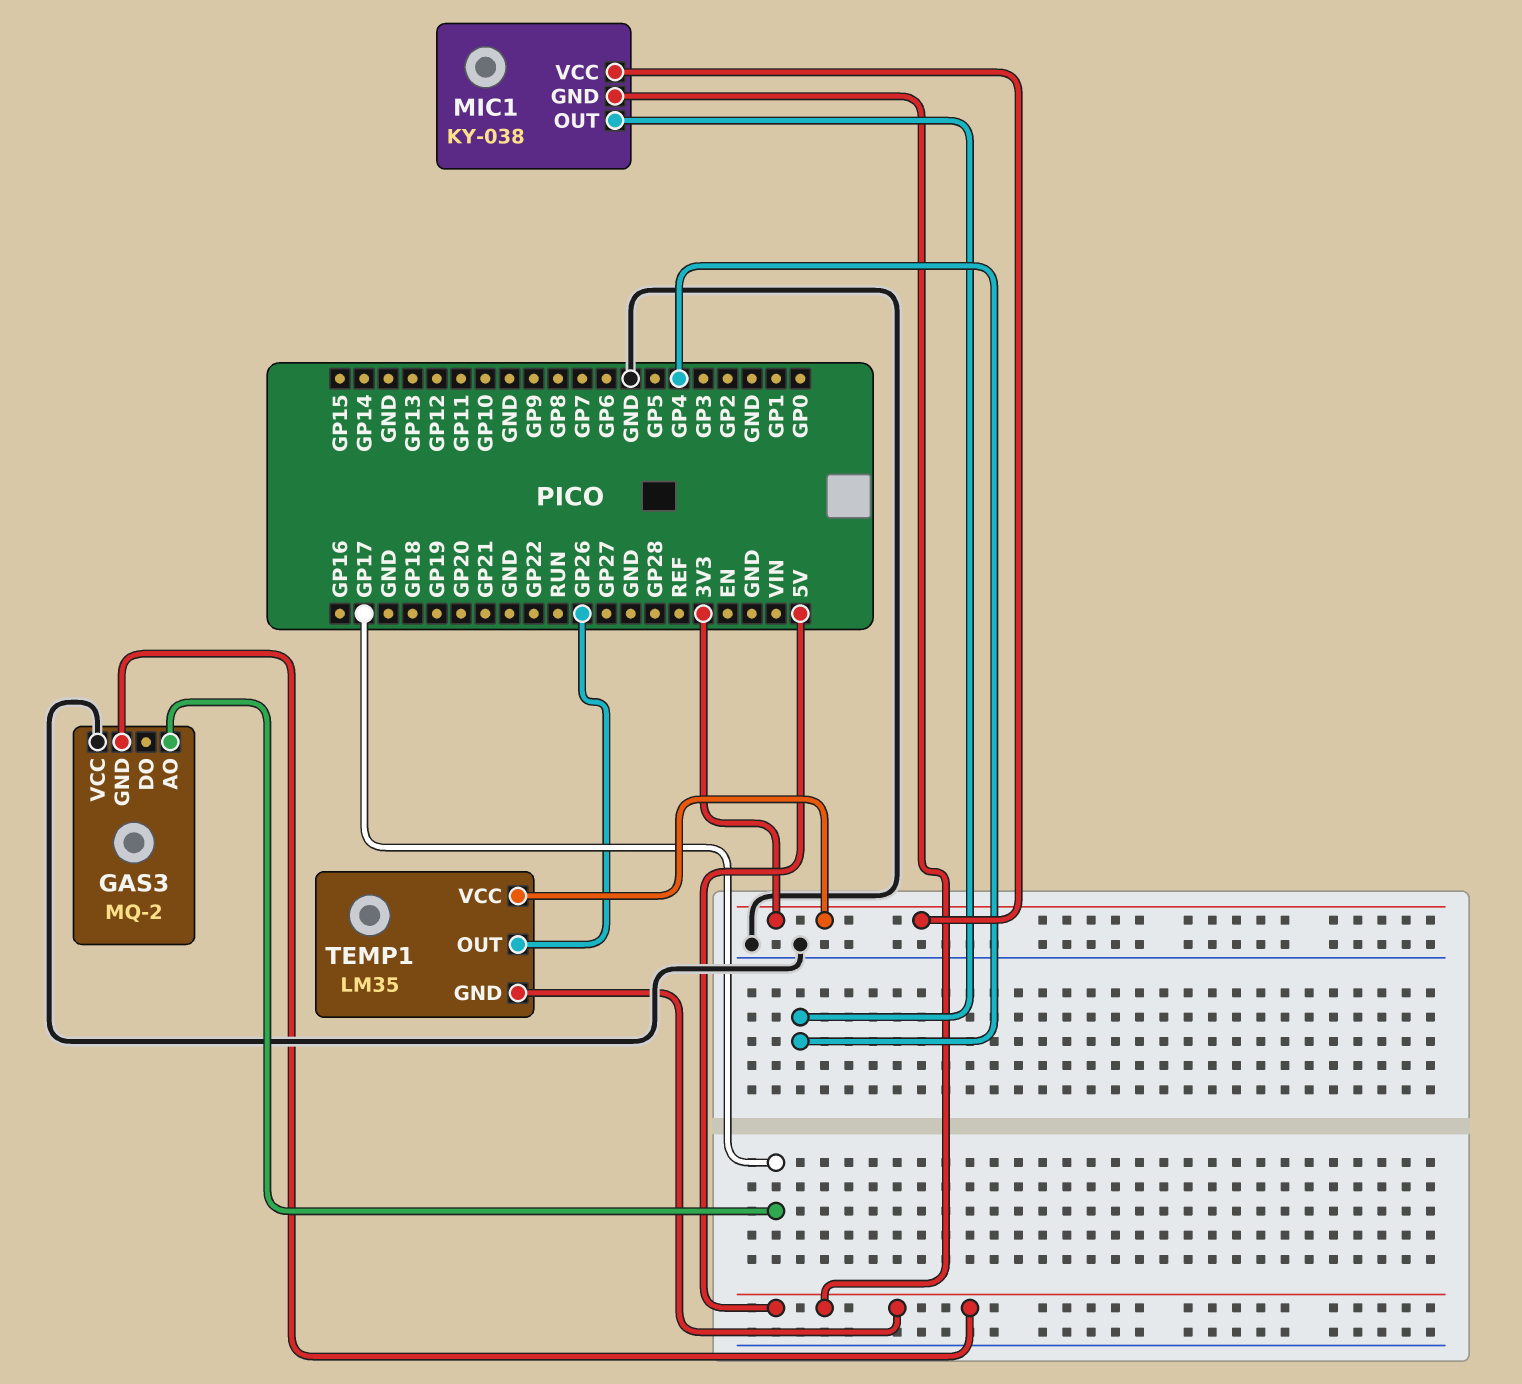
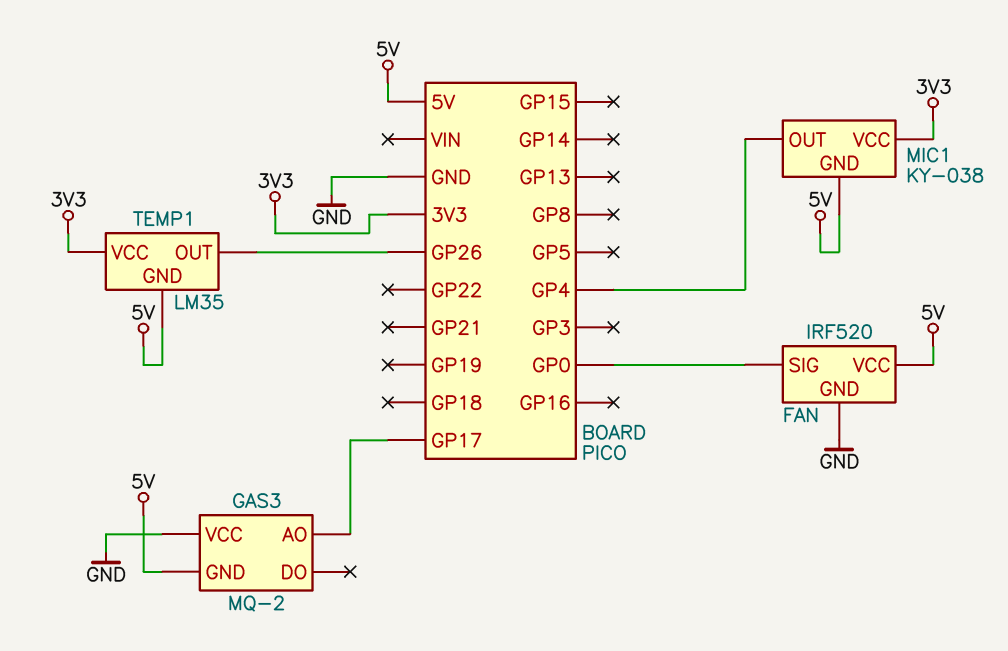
FAN: none -> IRF520
FAN pin GND: none -> GND
FAN pin SIG: none -> GP0
FAN pin VCC: none -> 5V

